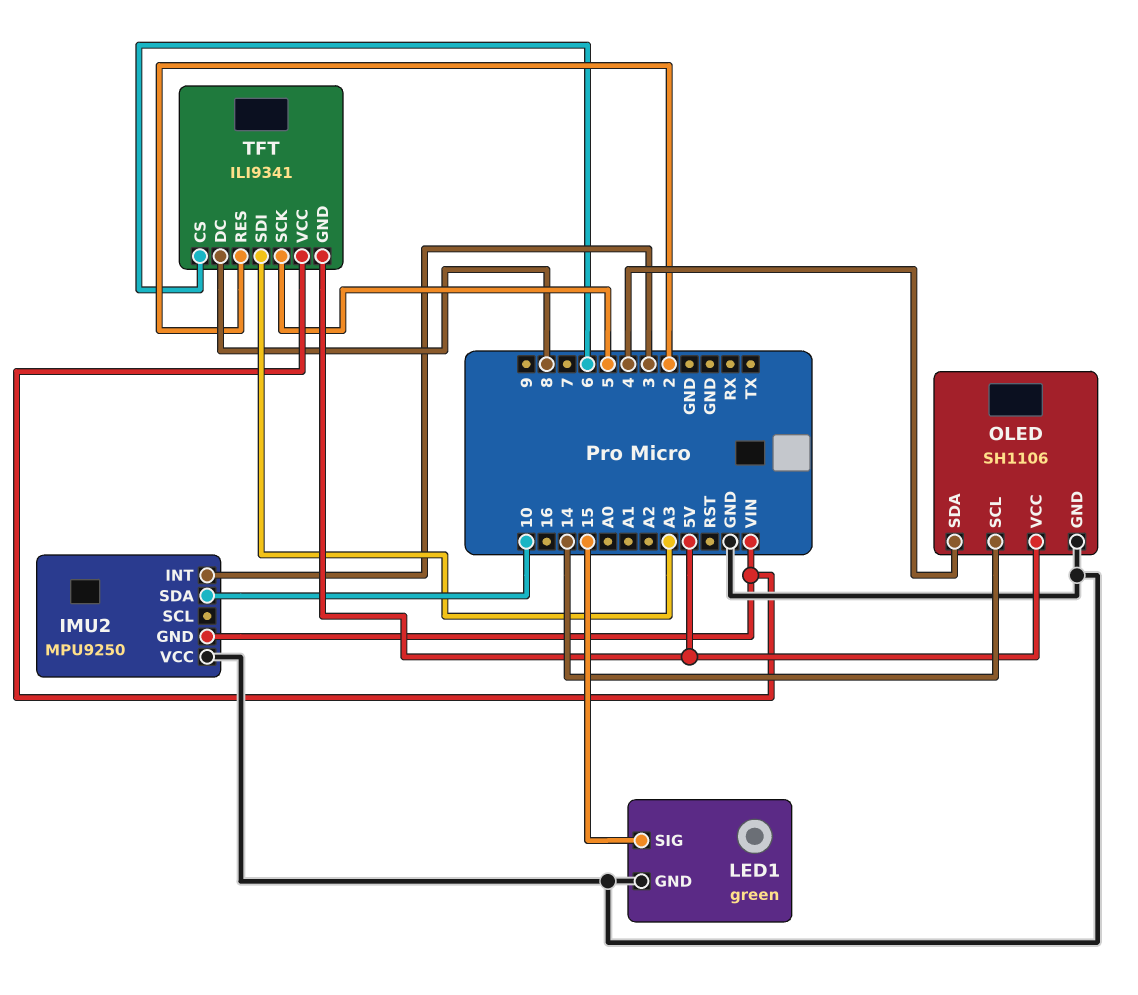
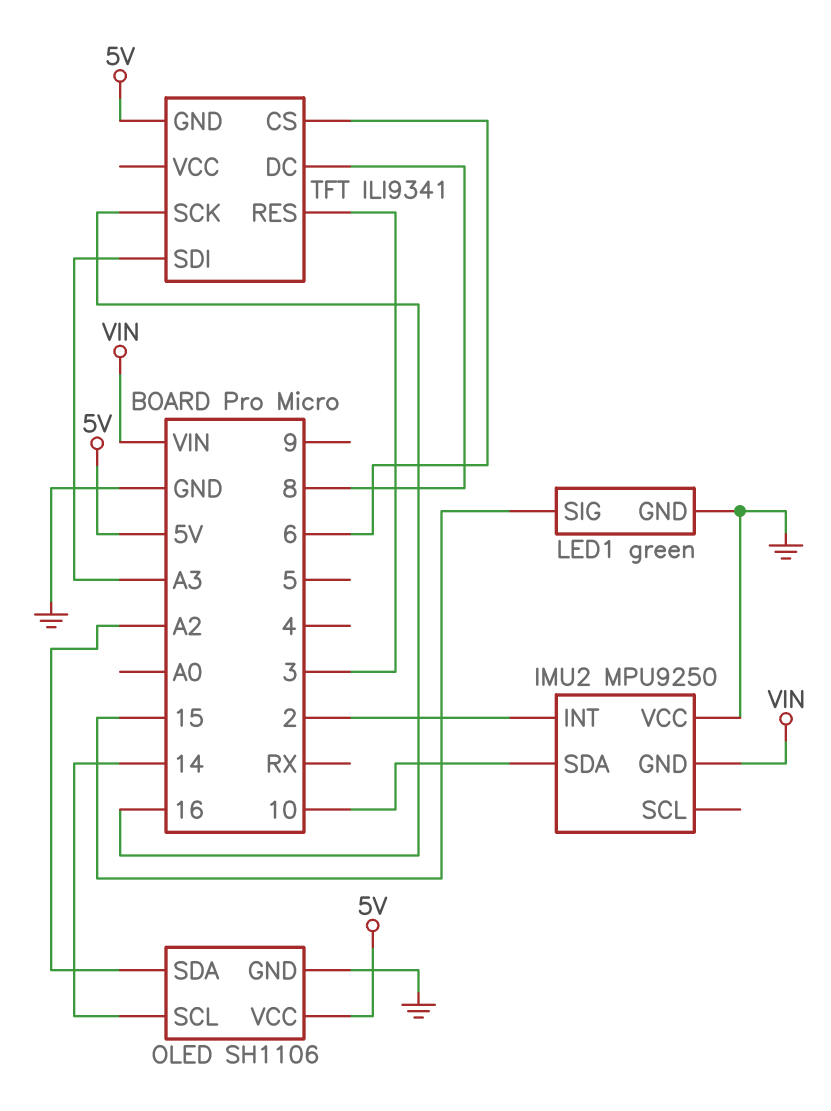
IMU2 pin INT: 3 -> 2
OLED pin SDA: 4 -> A2
TFT pin RES: 2 -> 3
TFT pin SCK: 5 -> 16
TFT pin VCC: VIN -> none

